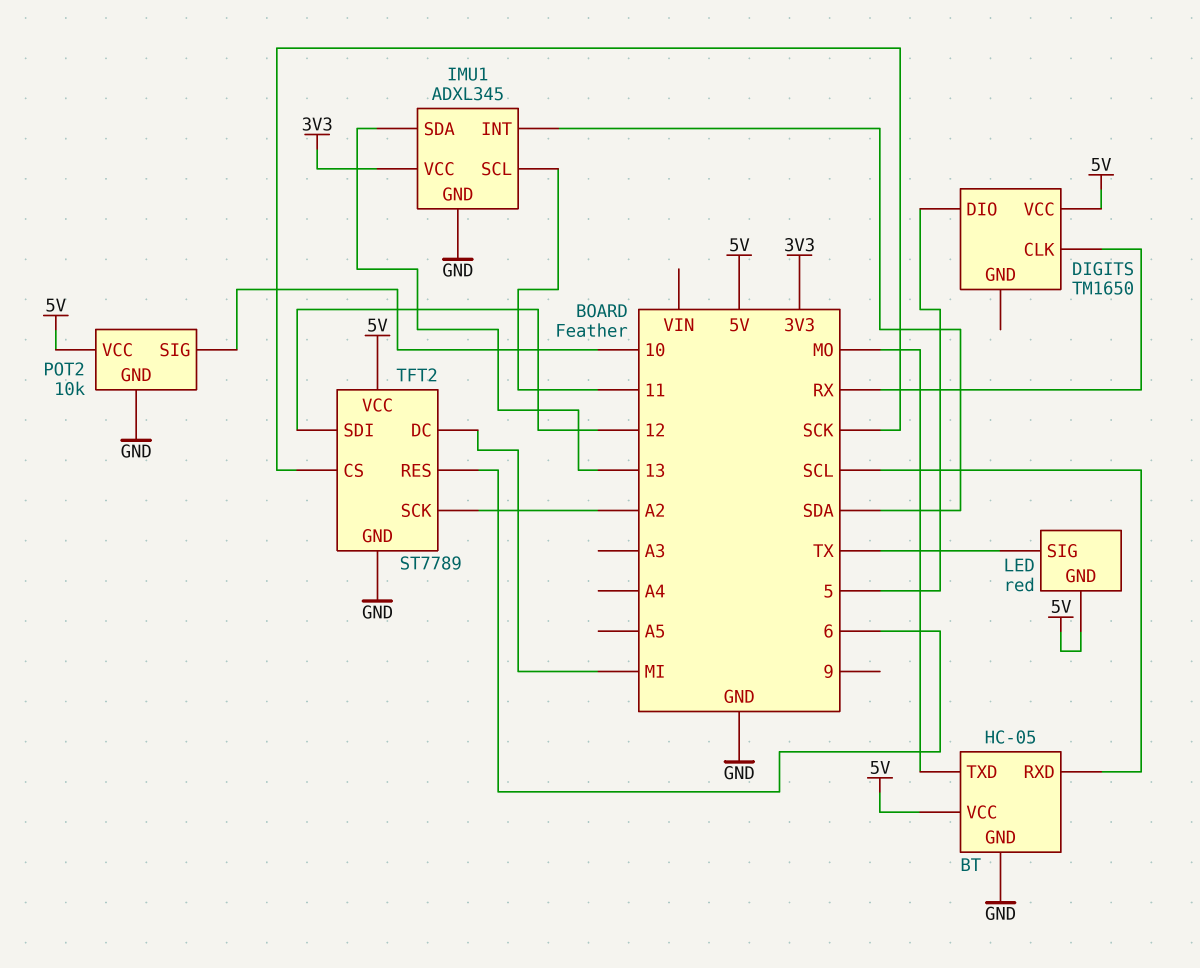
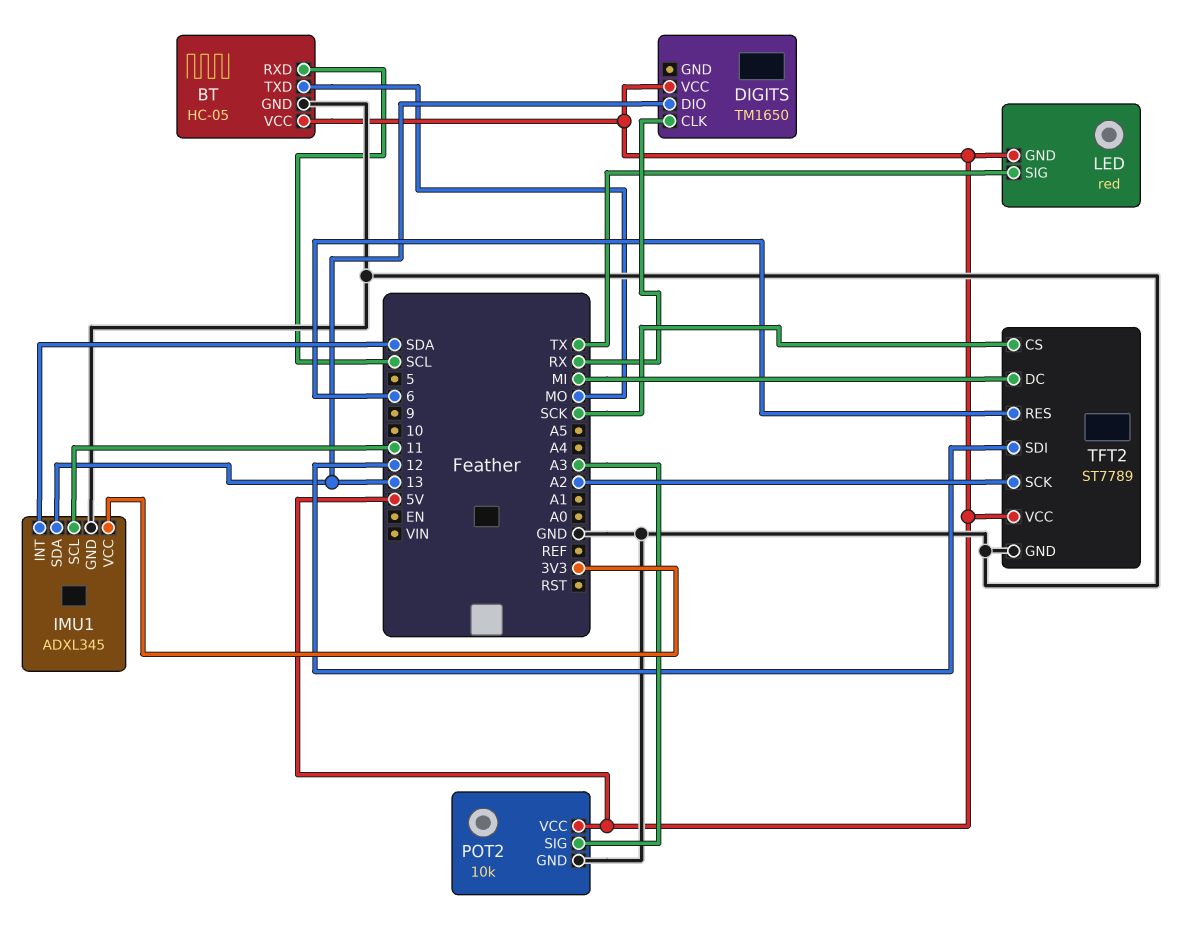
DIGITS pin DIO: 5 -> 13
POT2 pin SIG: 10 -> A3

